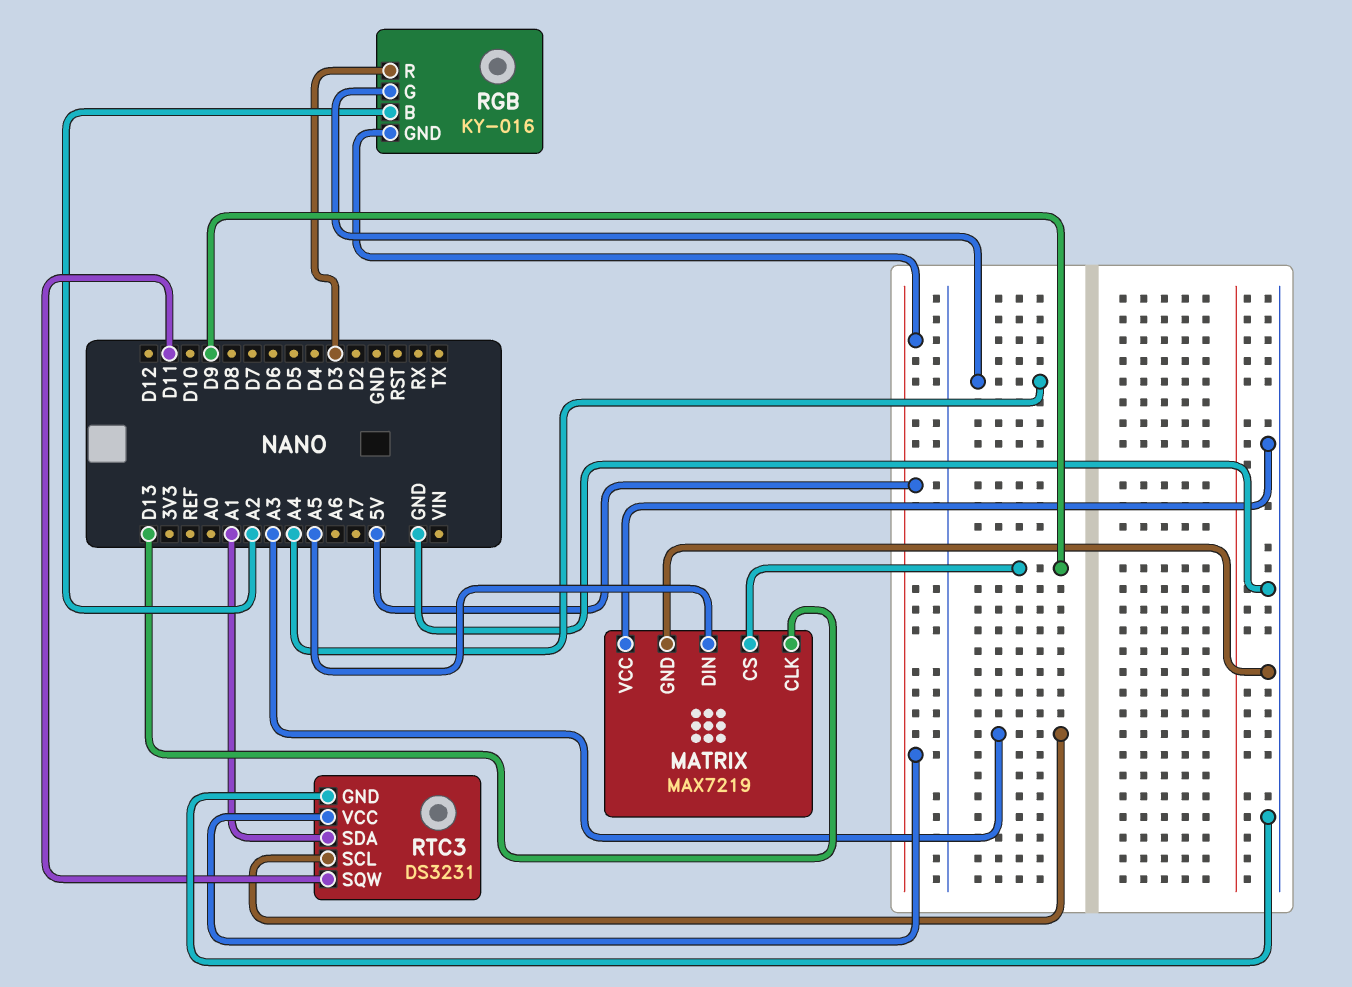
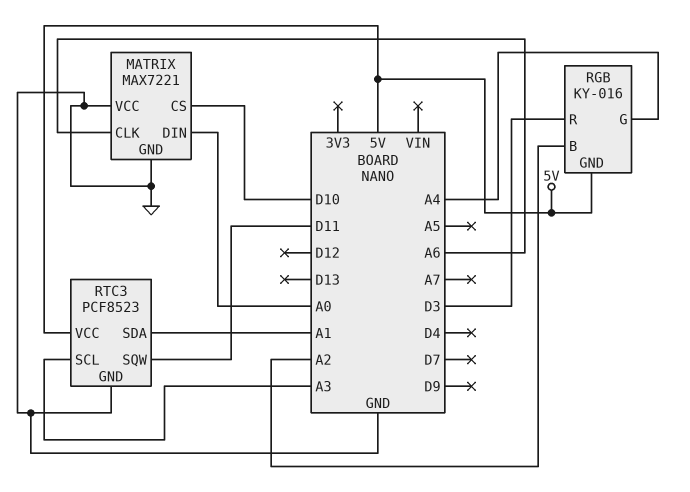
MATRIX: MAX7219 -> MAX7221
MATRIX pin CLK: D13 -> A6
MATRIX pin CS: D9 -> D10
MATRIX pin DIN: A5 -> A0
RTC3: DS3231 -> PCF8523

